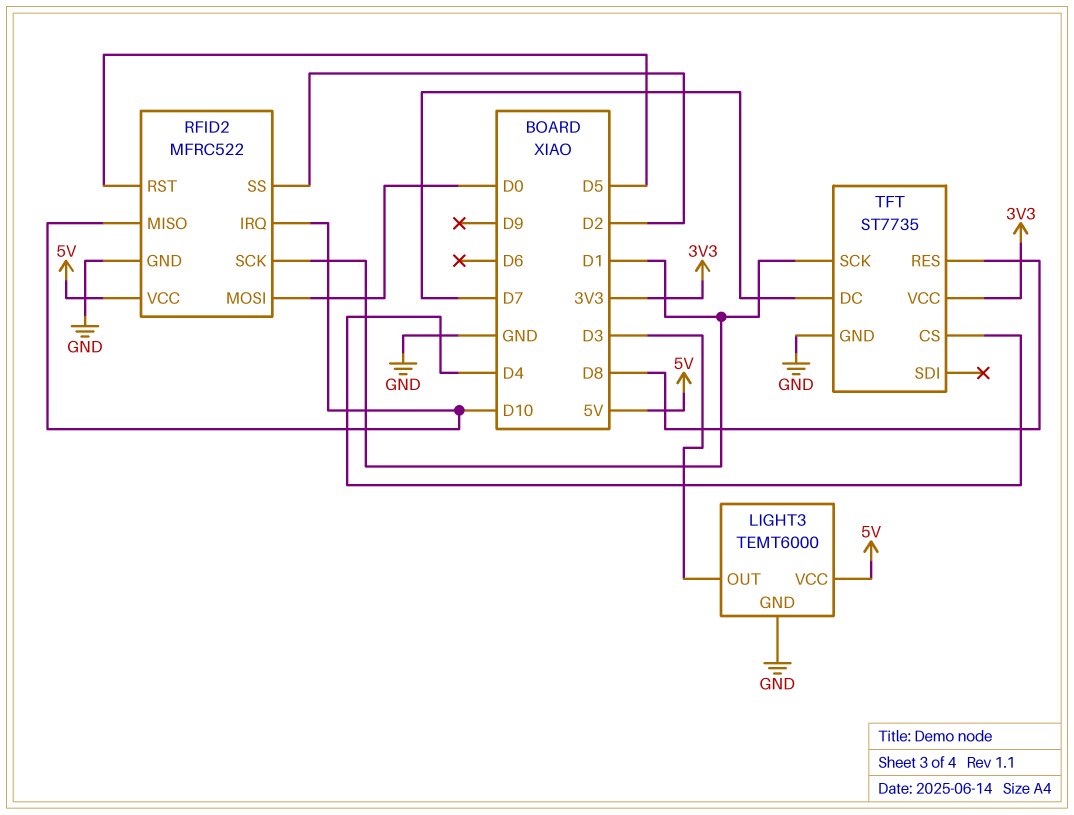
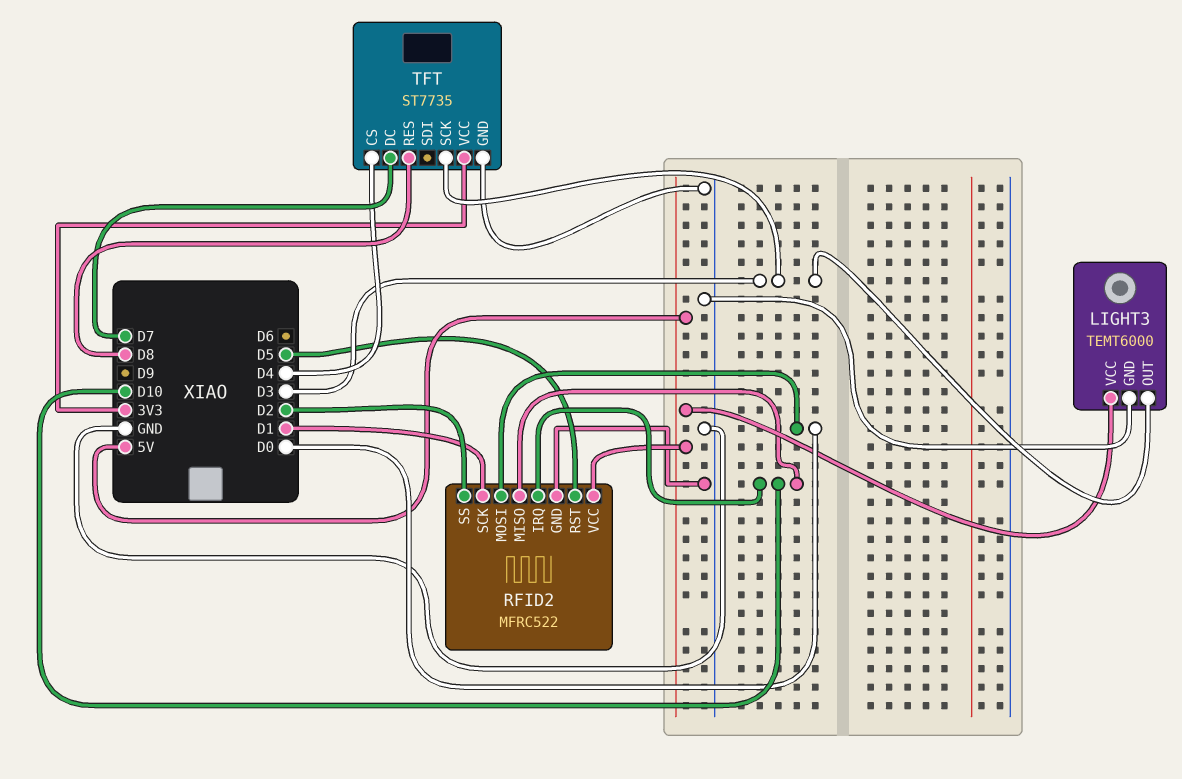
TFT pin SCK: D1 -> D3

